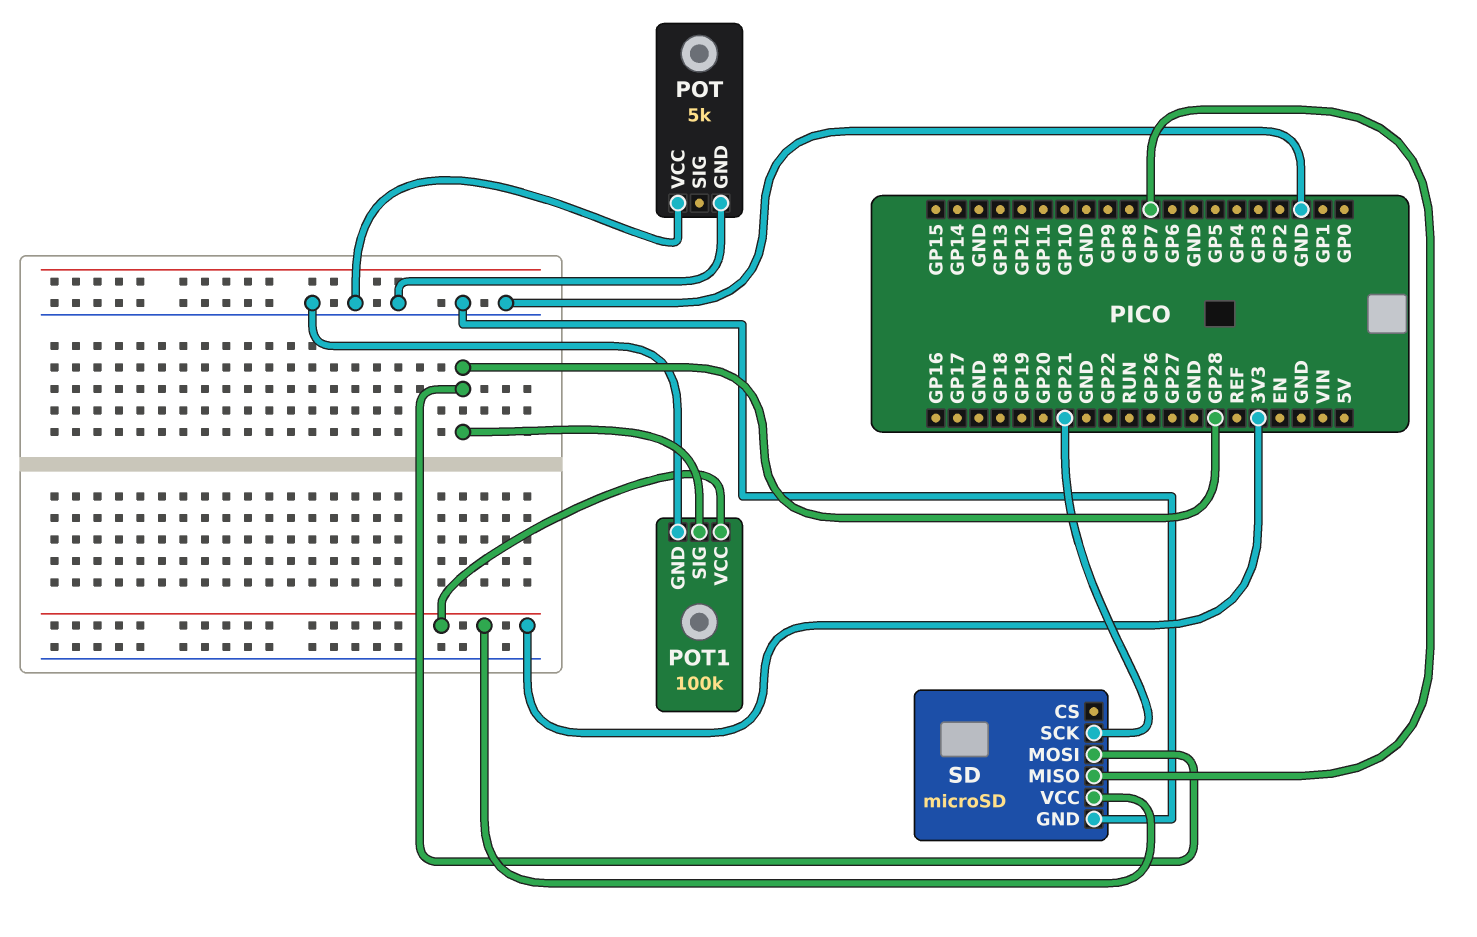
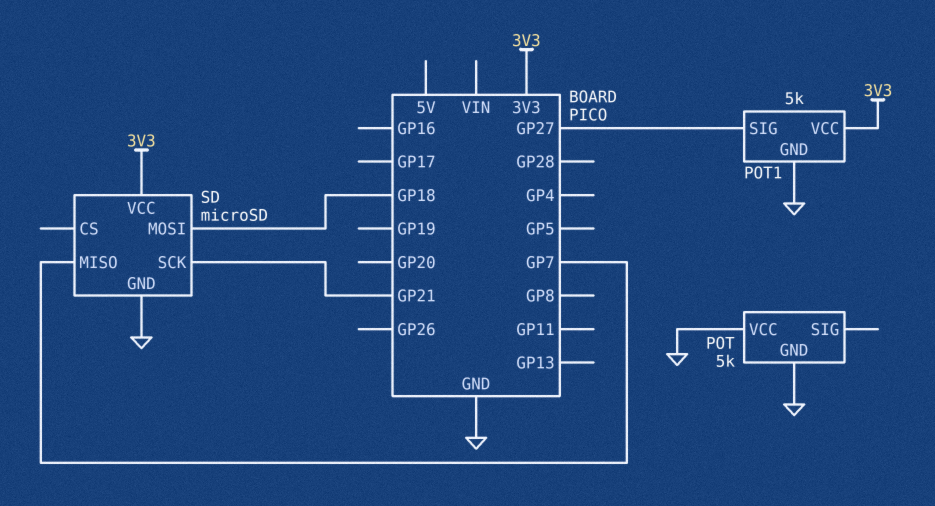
POT1: 100k -> 5k
POT1 pin SIG: GP28 -> GP27
SD pin MOSI: GP28 -> GP18

